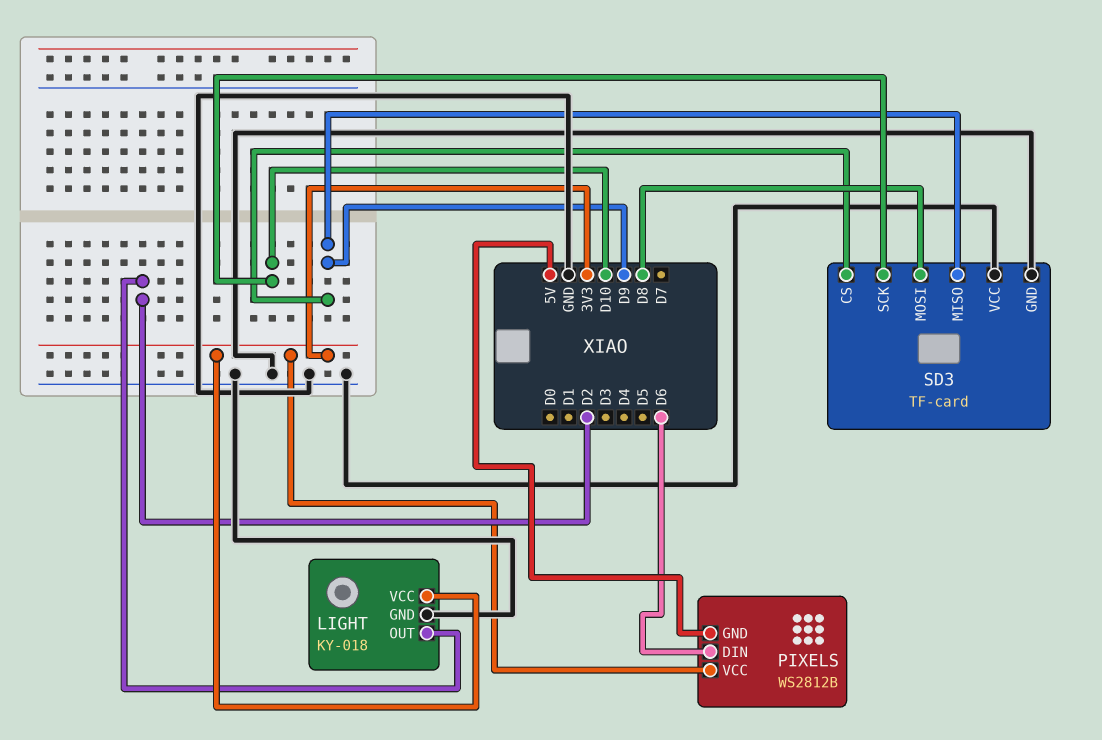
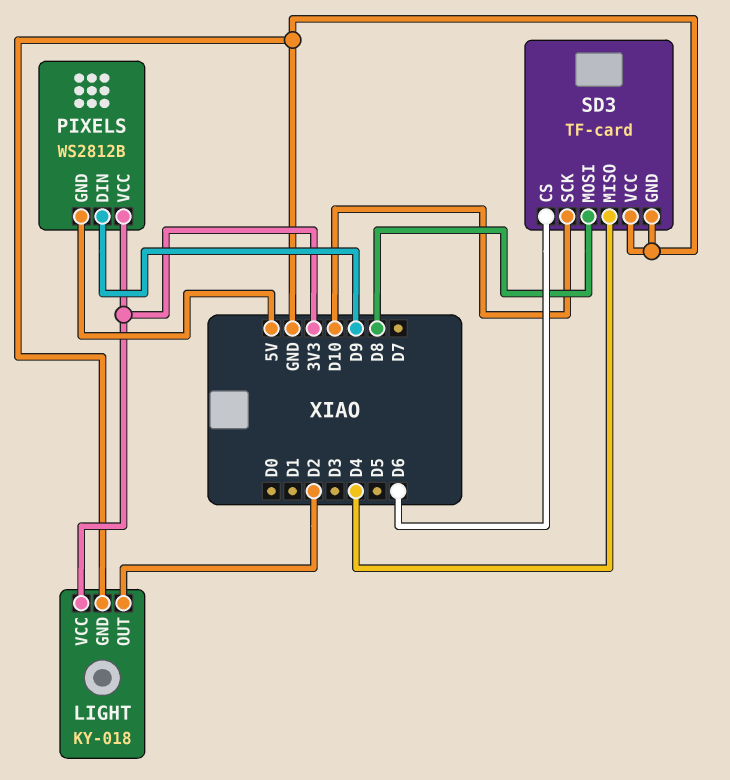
PIXELS pin DIN: D6 -> D9
SD3 pin CS: D9 -> D6
SD3 pin MISO: D9 -> D4

